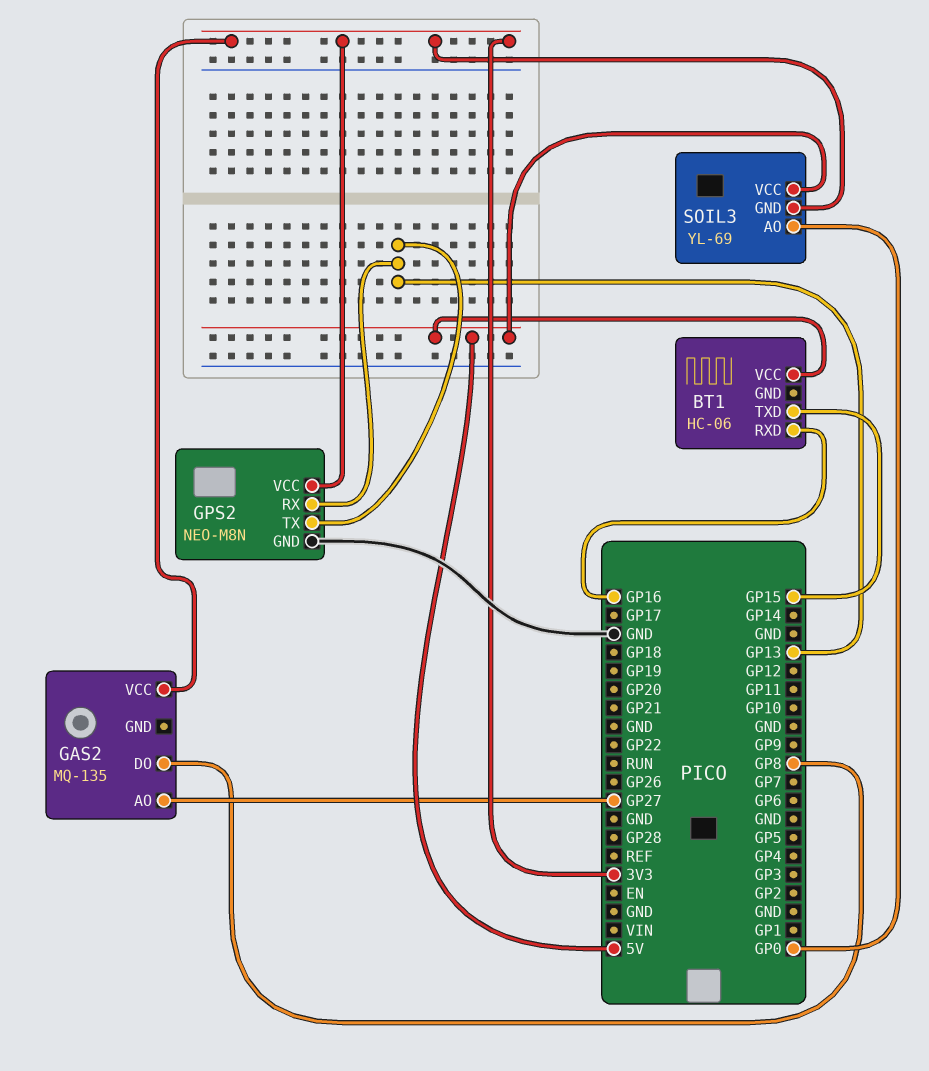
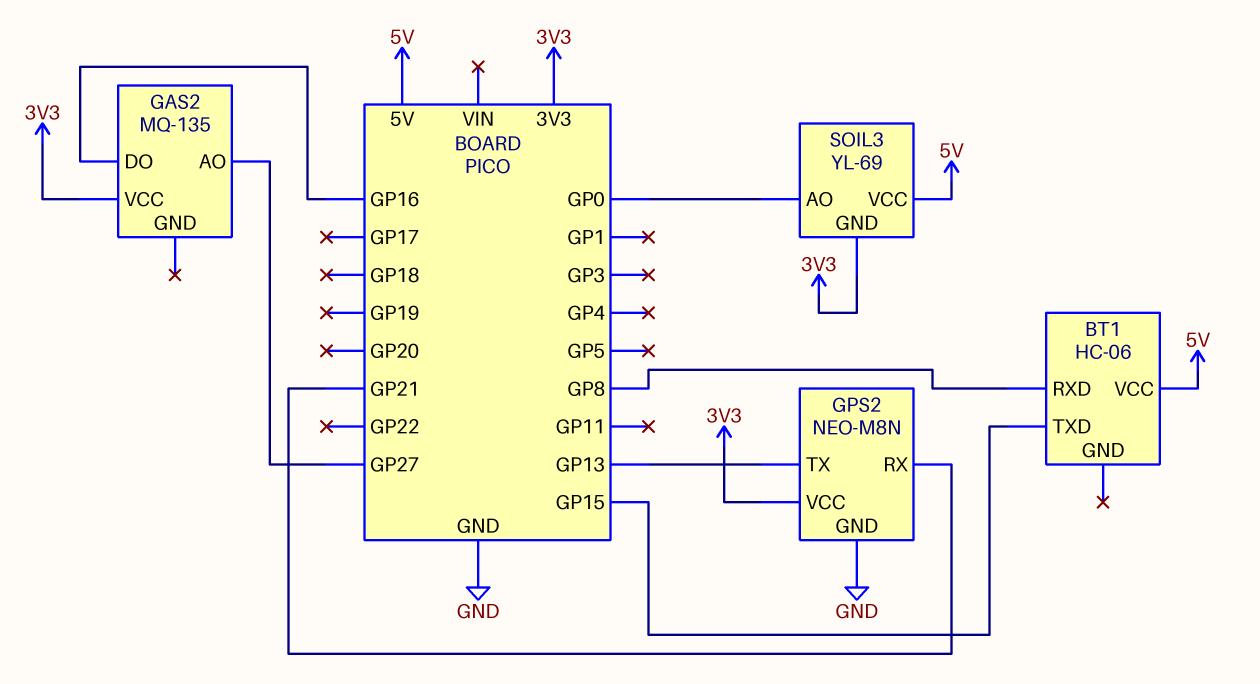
BT1 pin RXD: GP16 -> GP8
GAS2 pin DO: GP8 -> GP16
GPS2 pin RX: GP13 -> GP21

